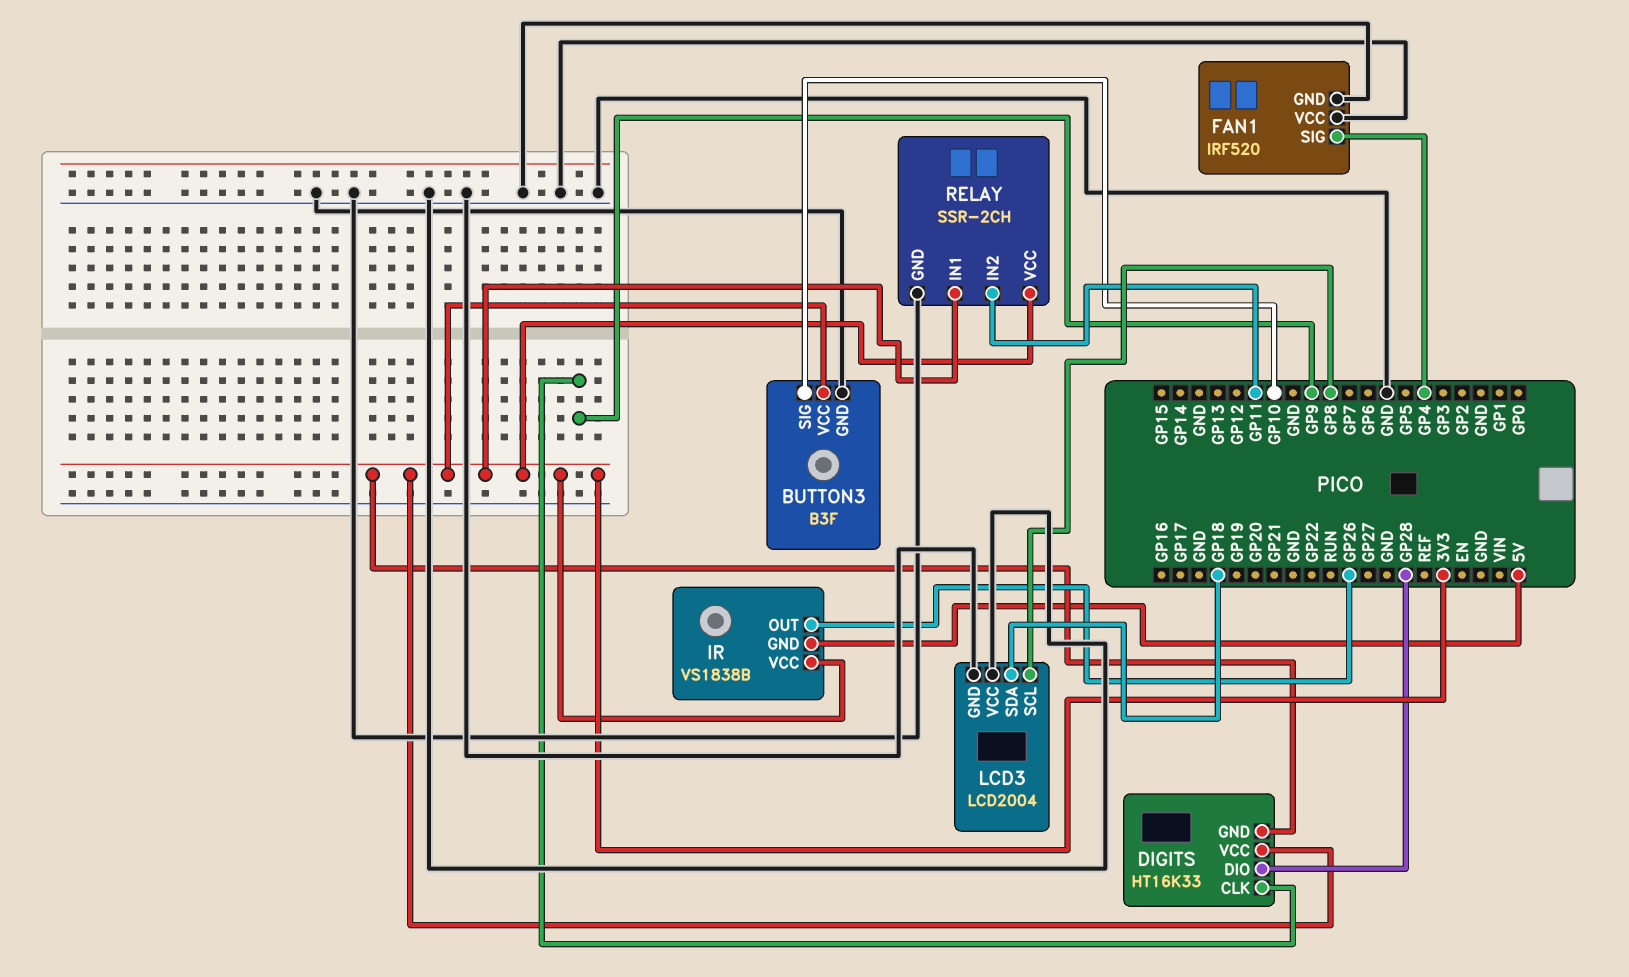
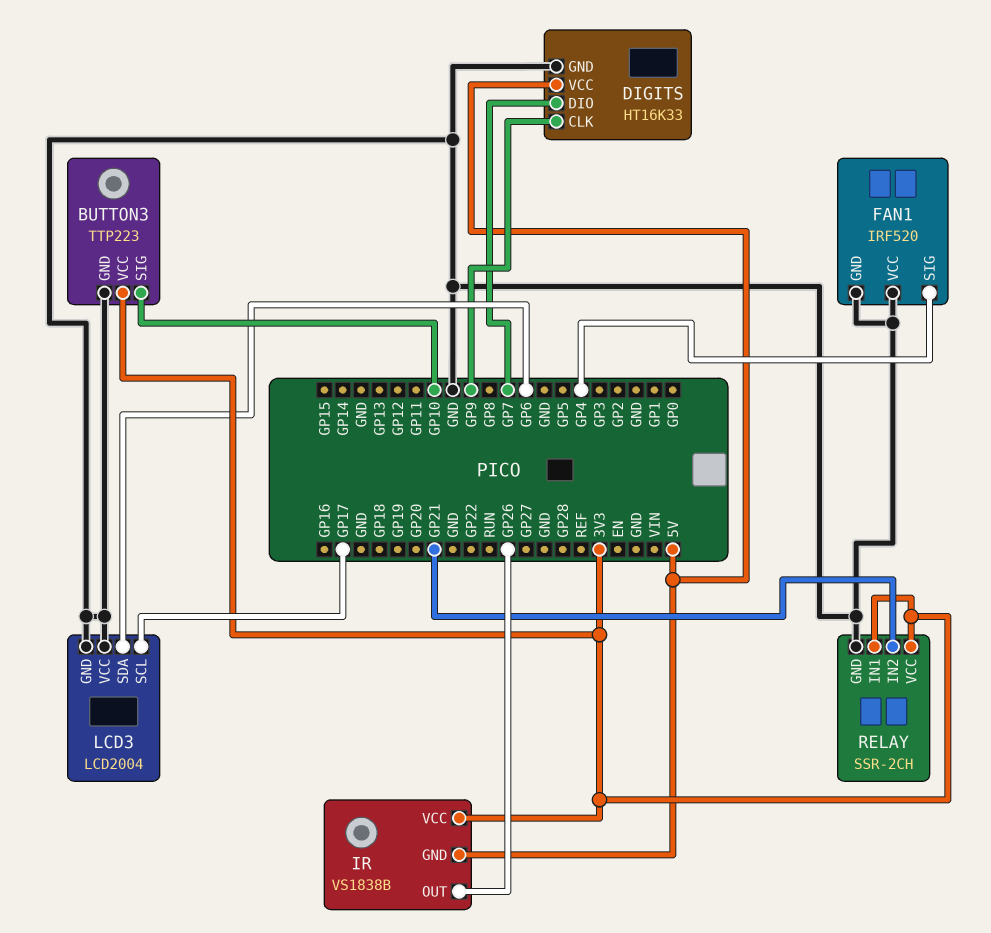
BUTTON3: B3F -> TTP223
DIGITS pin DIO: GP28 -> GP7
DIGITS pin GND: 3V3 -> GND
DIGITS pin VCC: 3V3 -> 5V
LCD3 pin SCL: GP8 -> GP17
LCD3 pin SDA: GP18 -> GP6
RELAY pin IN2: GP11 -> GP21

